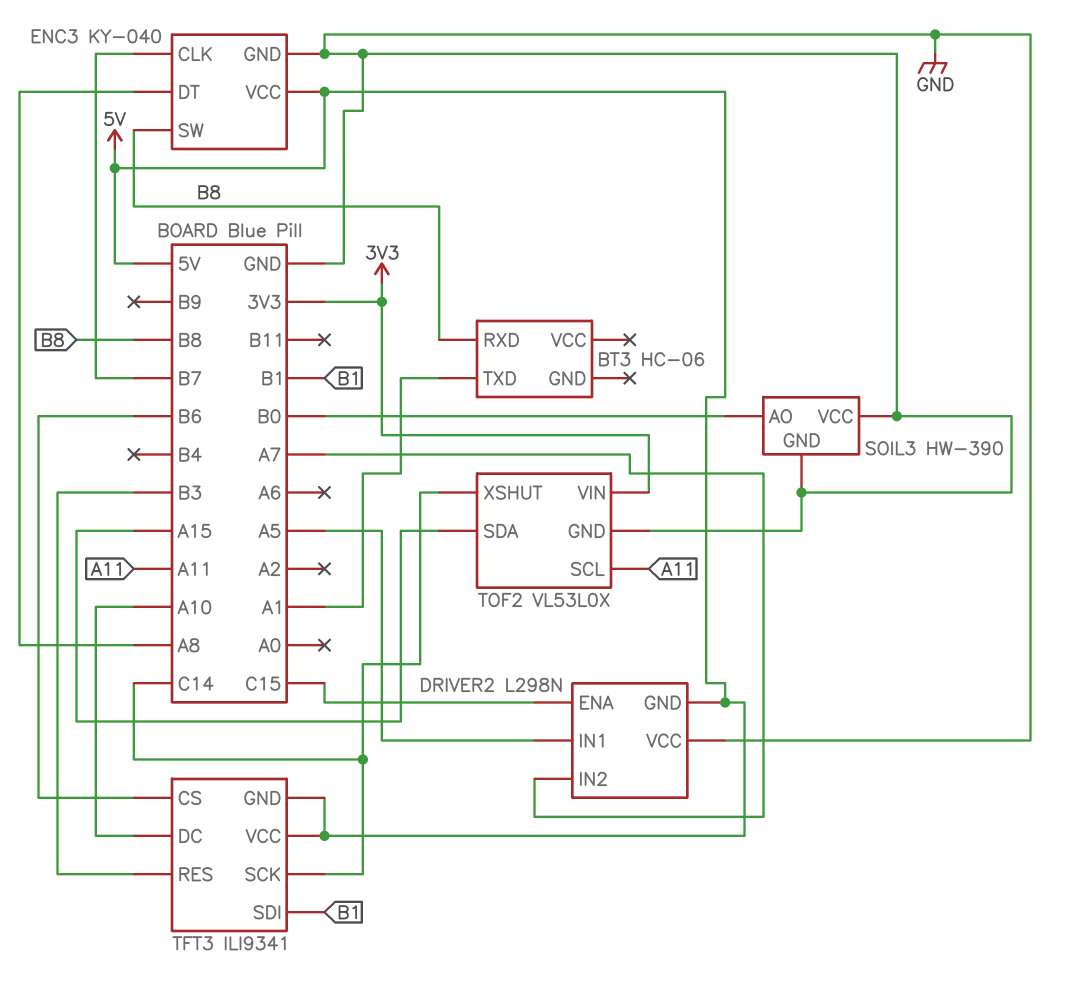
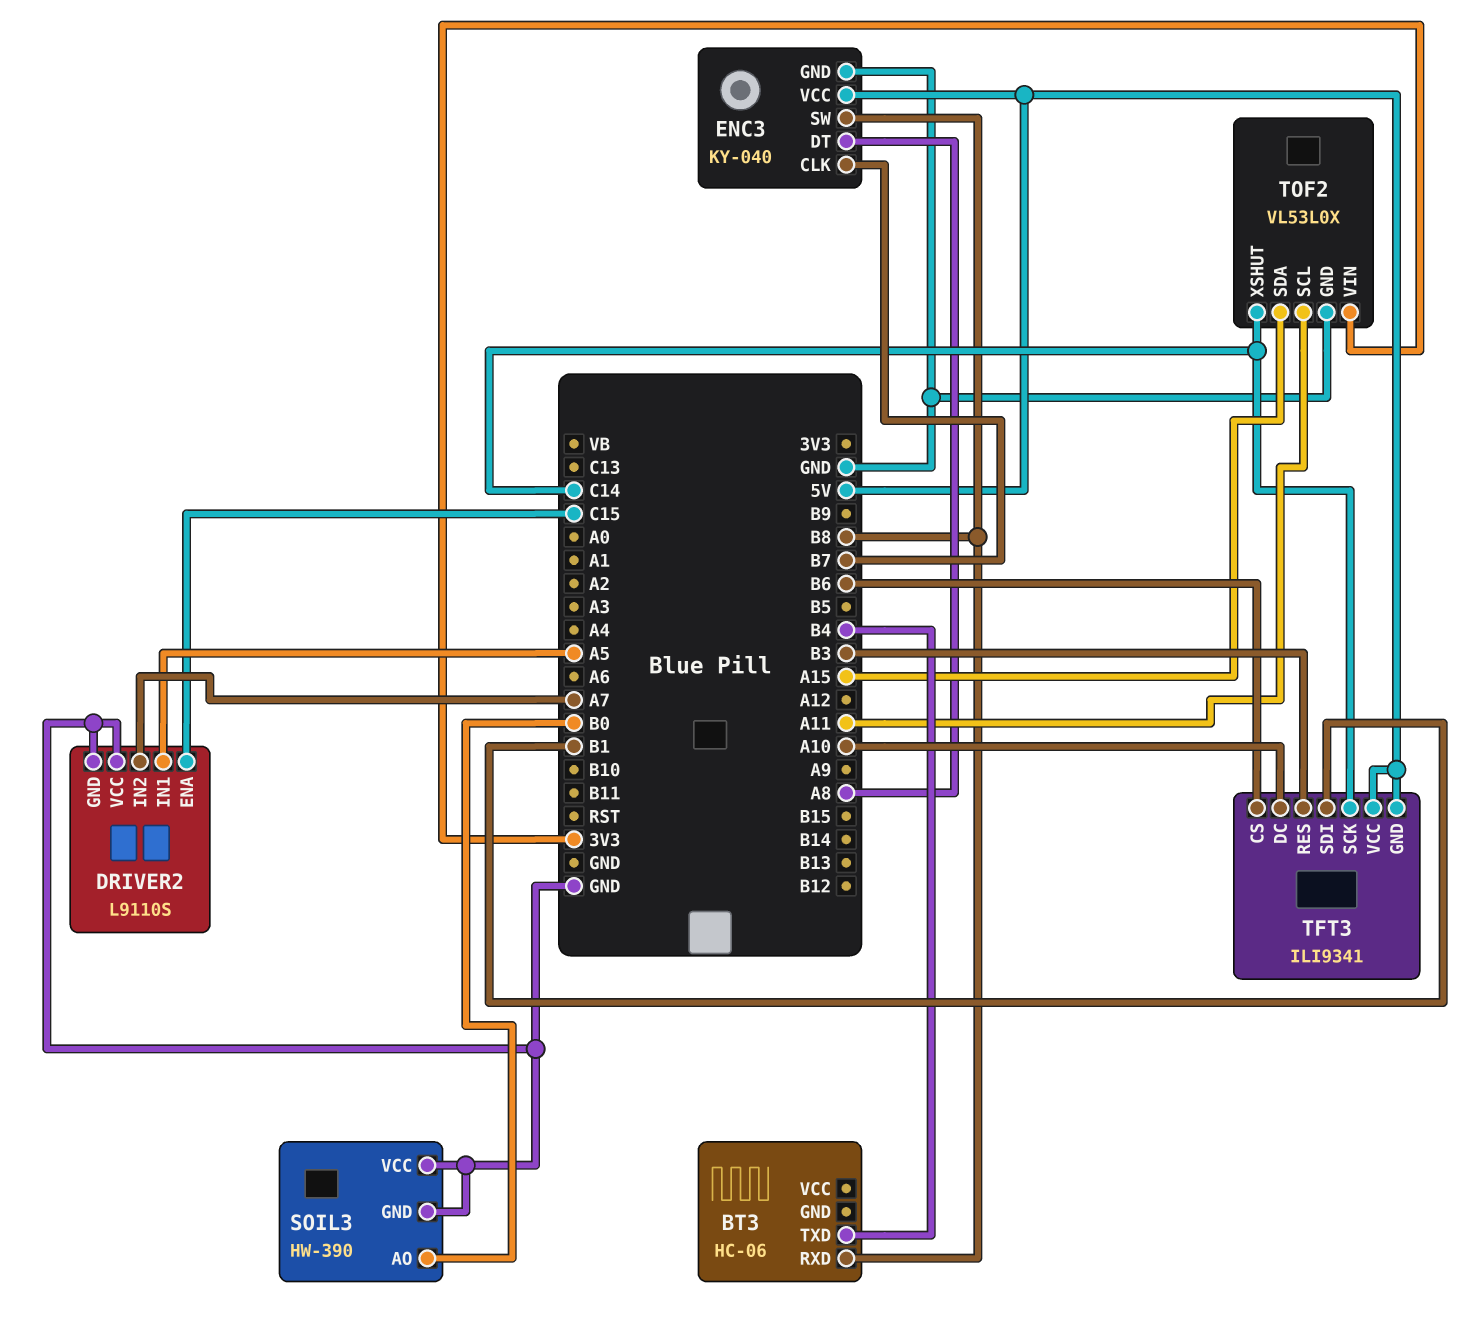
BT3 pin TXD: A1 -> B4
DRIVER2: L298N -> L9110S
DRIVER2 pin GND: 5V -> GND

